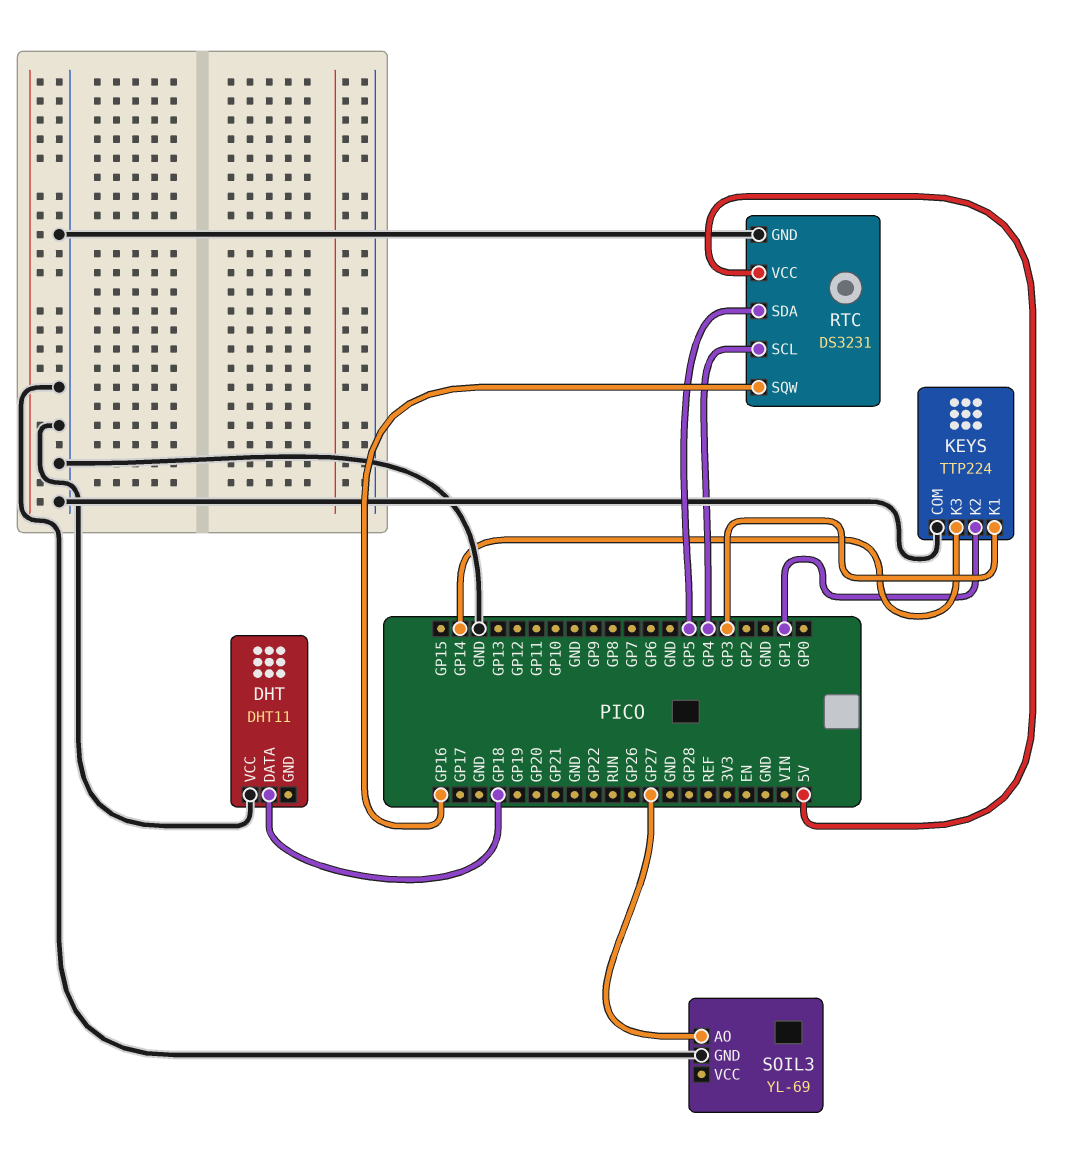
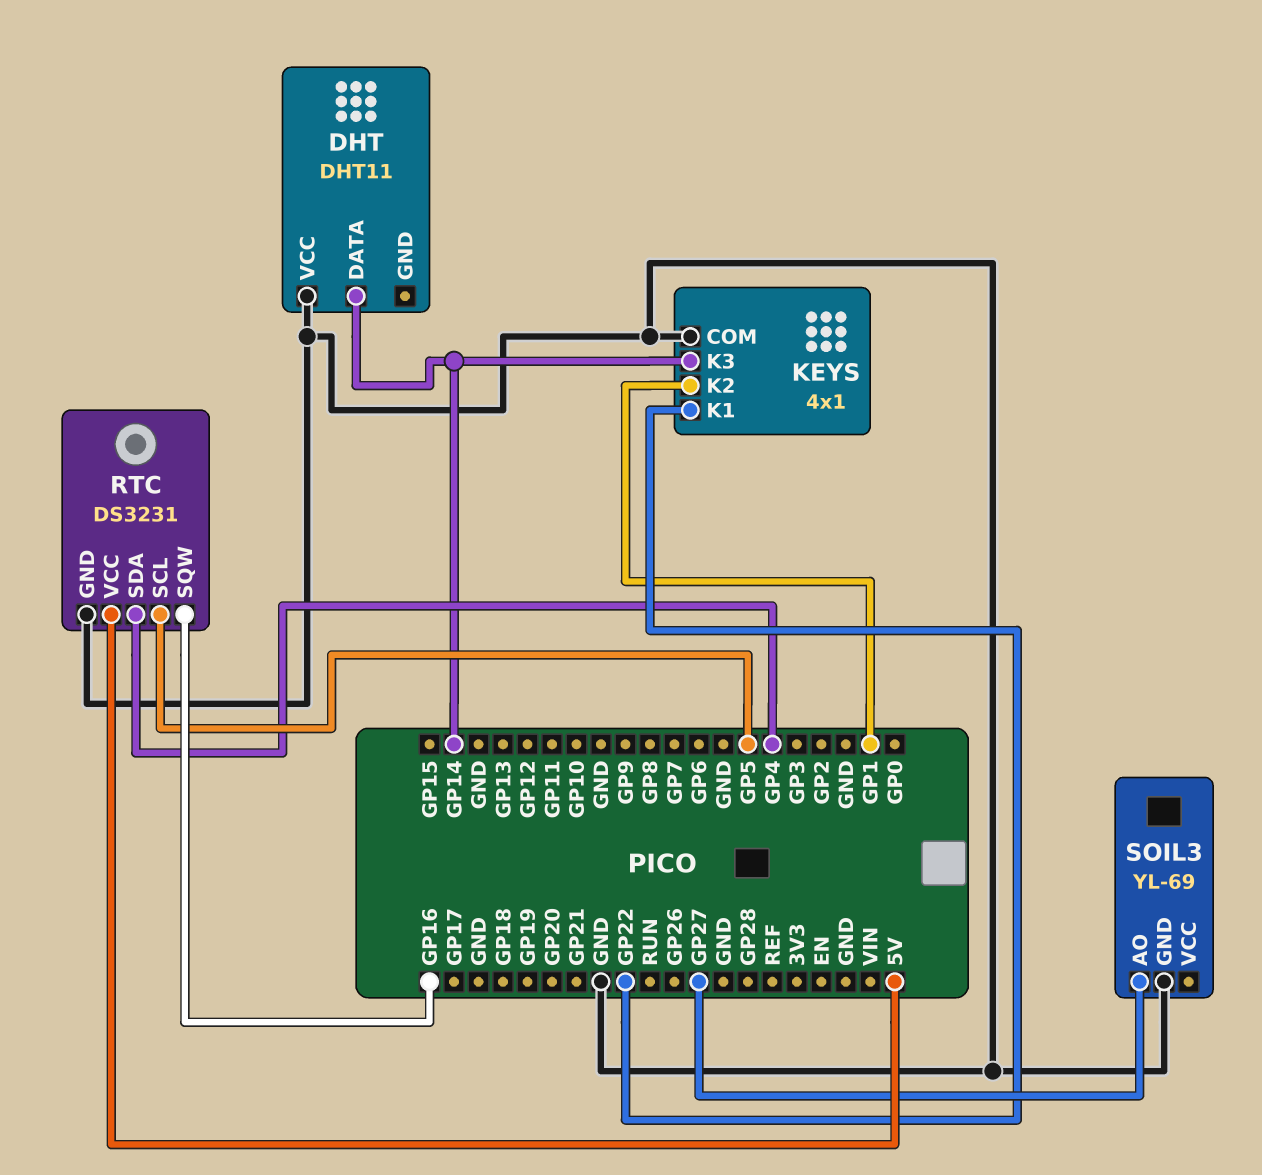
DHT pin DATA: GP18 -> GP14
KEYS: TTP224 -> 4x1
KEYS pin K1: GP3 -> GP22
RTC pin SCL: GP4 -> GP5
RTC pin SDA: GP5 -> GP4

